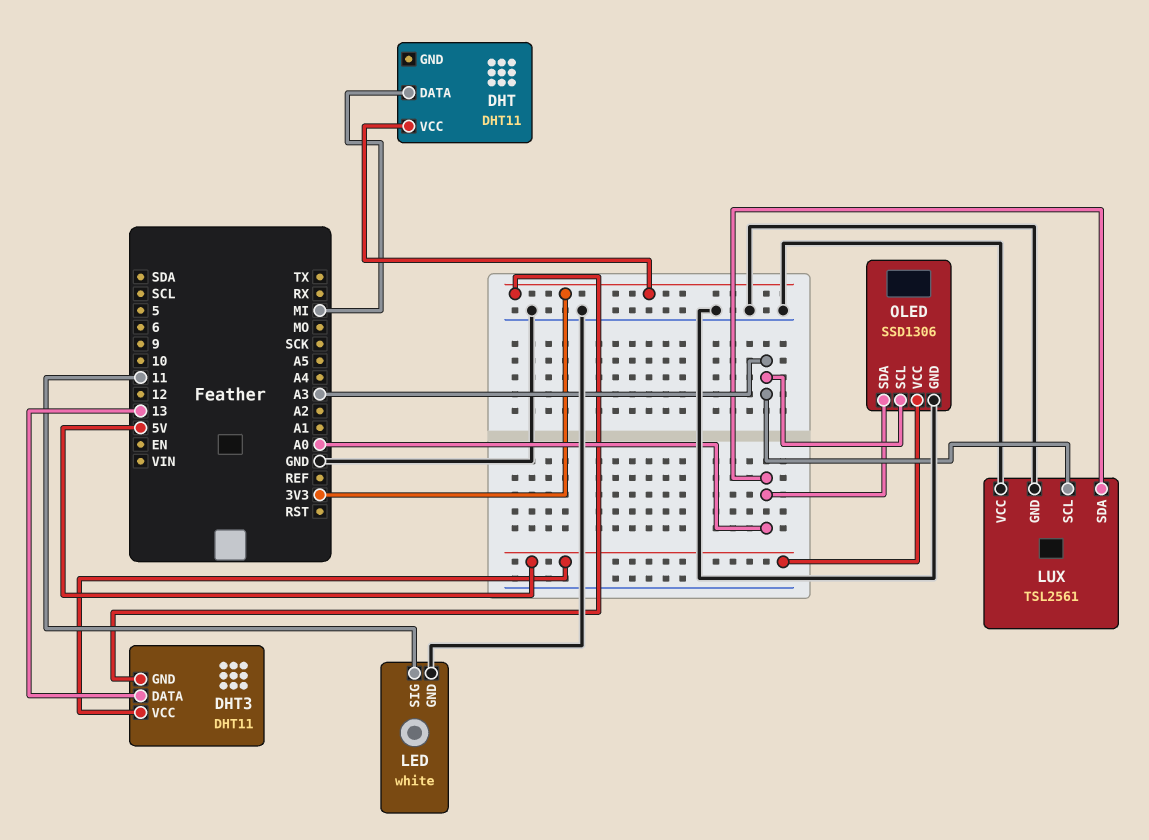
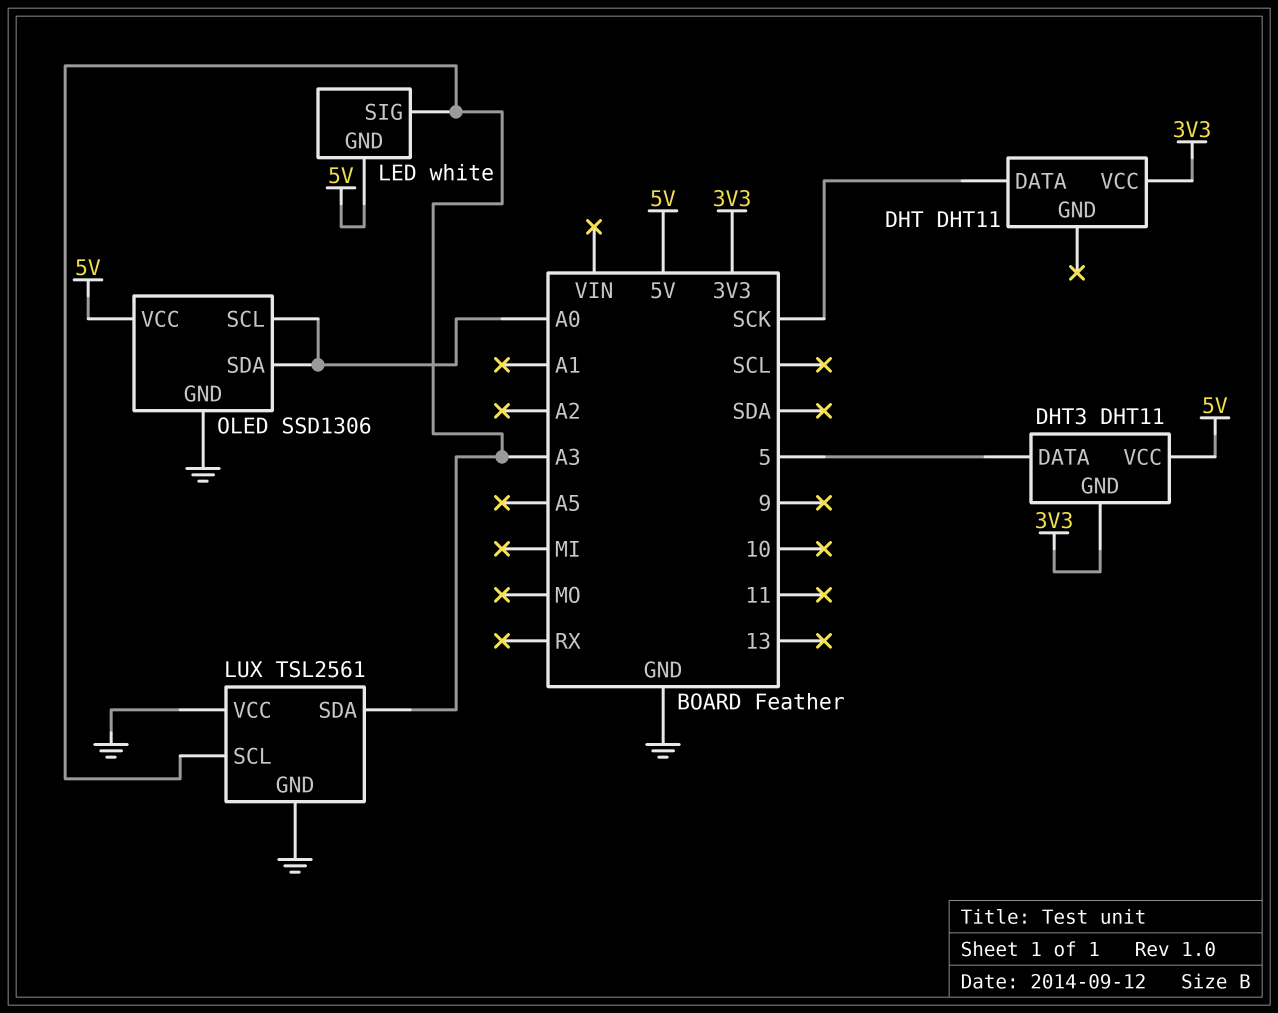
DHT pin DATA: MI -> SCK
DHT3 pin DATA: 13 -> 5
LED pin GND: GND -> 5V
LED pin SIG: 11 -> A3
LUX pin SDA: A0 -> A3
OLED pin SCL: A3 -> A0

